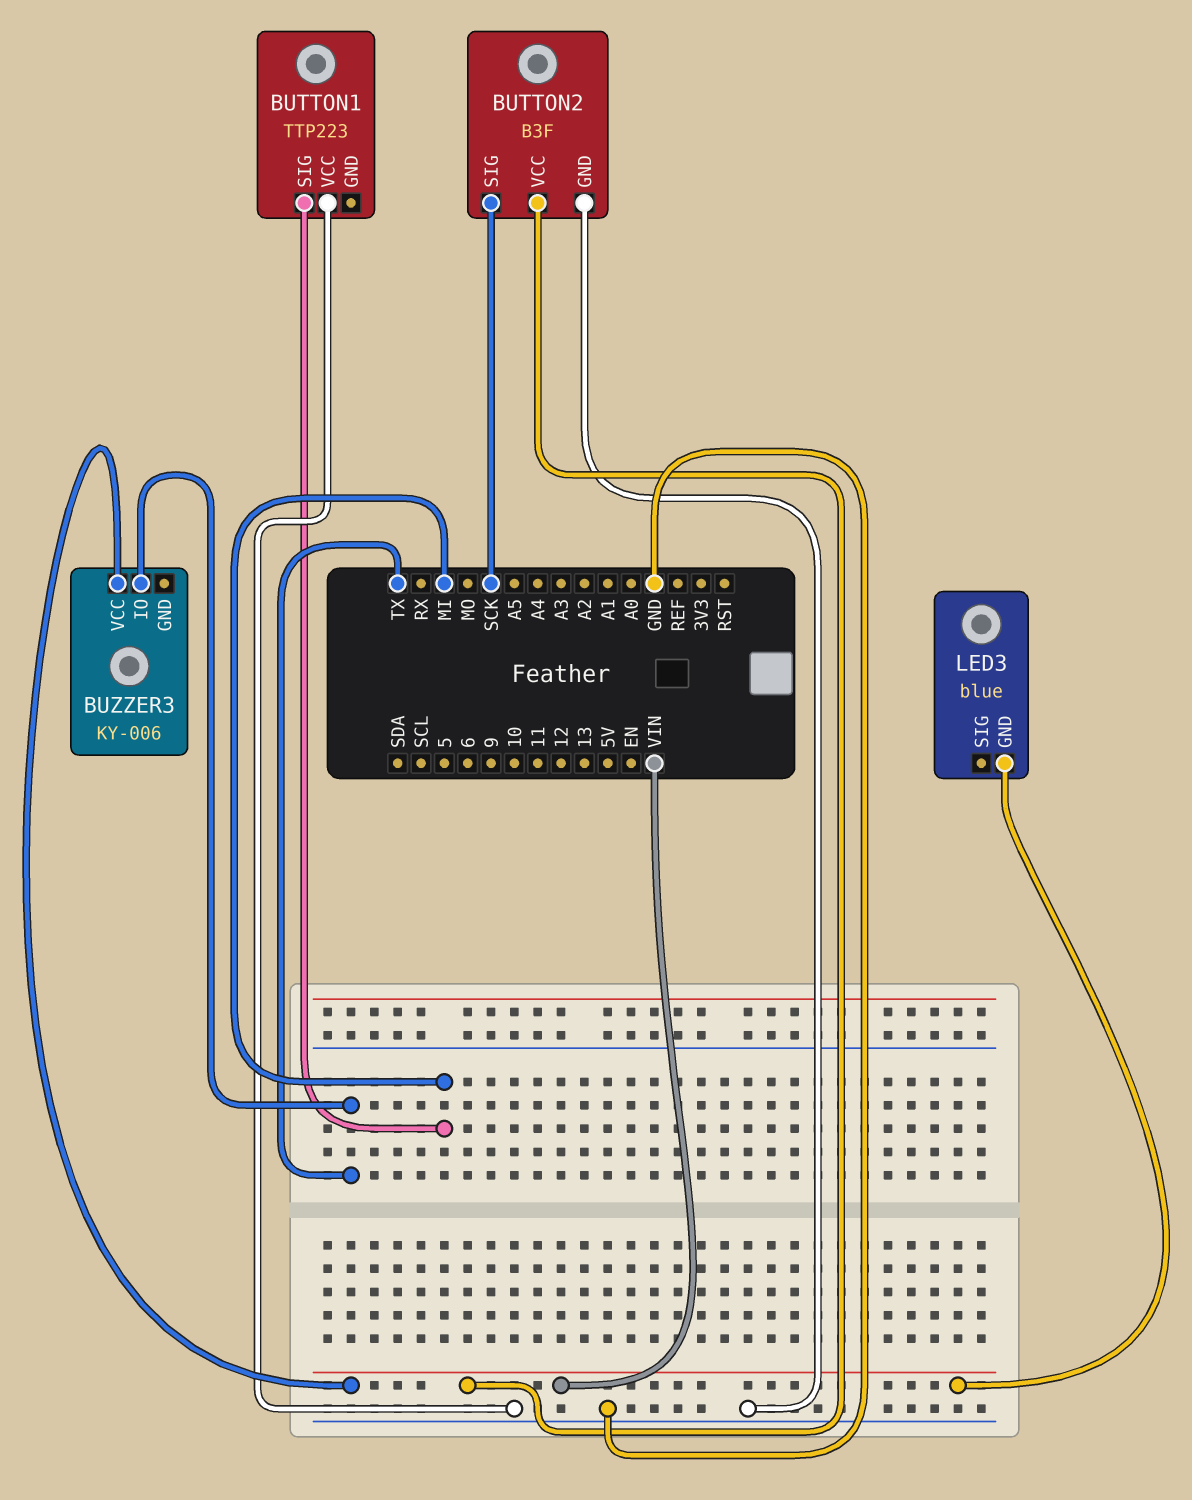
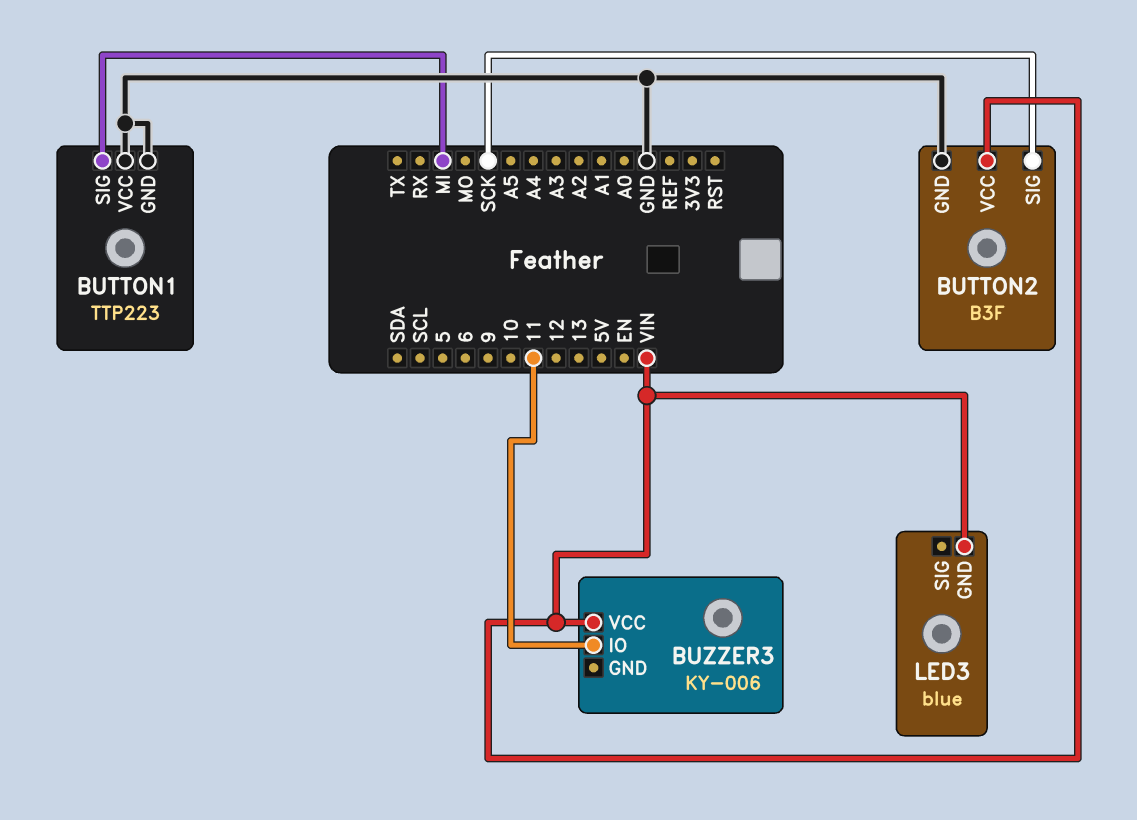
BUTTON1 pin GND: none -> GND
BUZZER3 pin IO: TX -> 11

